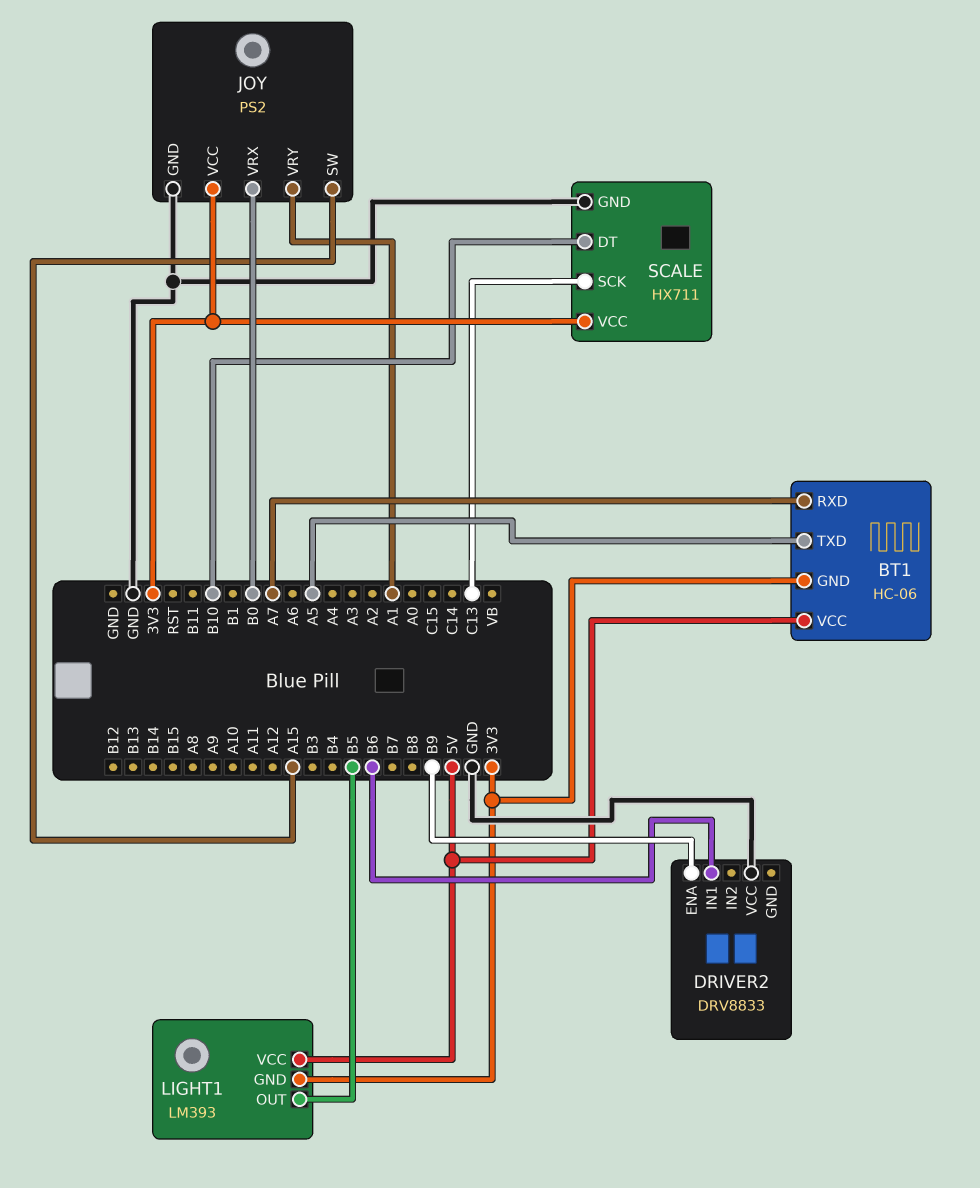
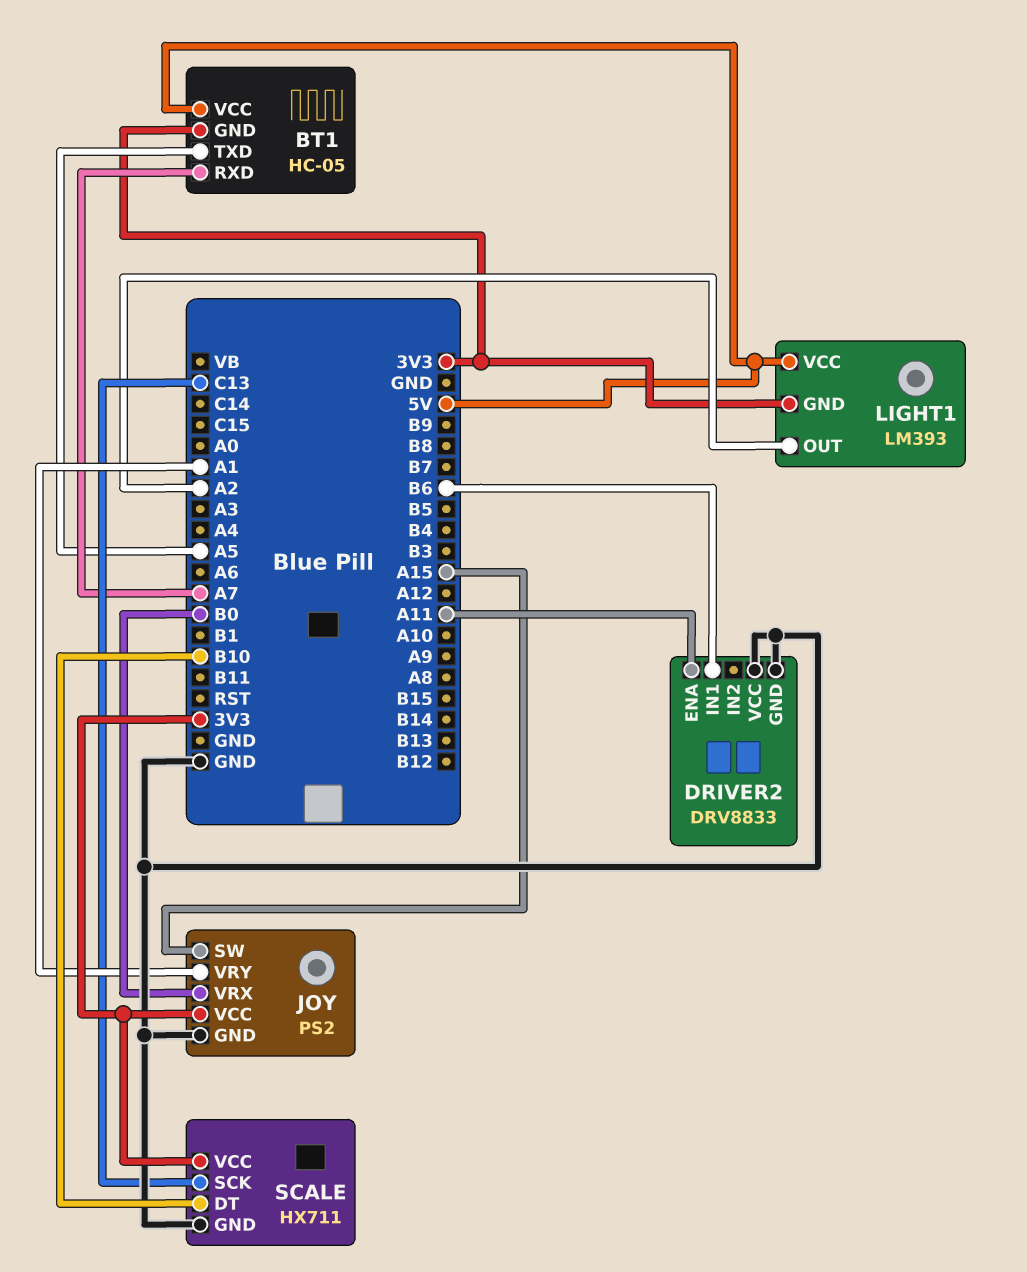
BT1: HC-06 -> HC-05
DRIVER2 pin ENA: B9 -> A11
DRIVER2 pin GND: none -> GND
LIGHT1 pin OUT: B5 -> A2

